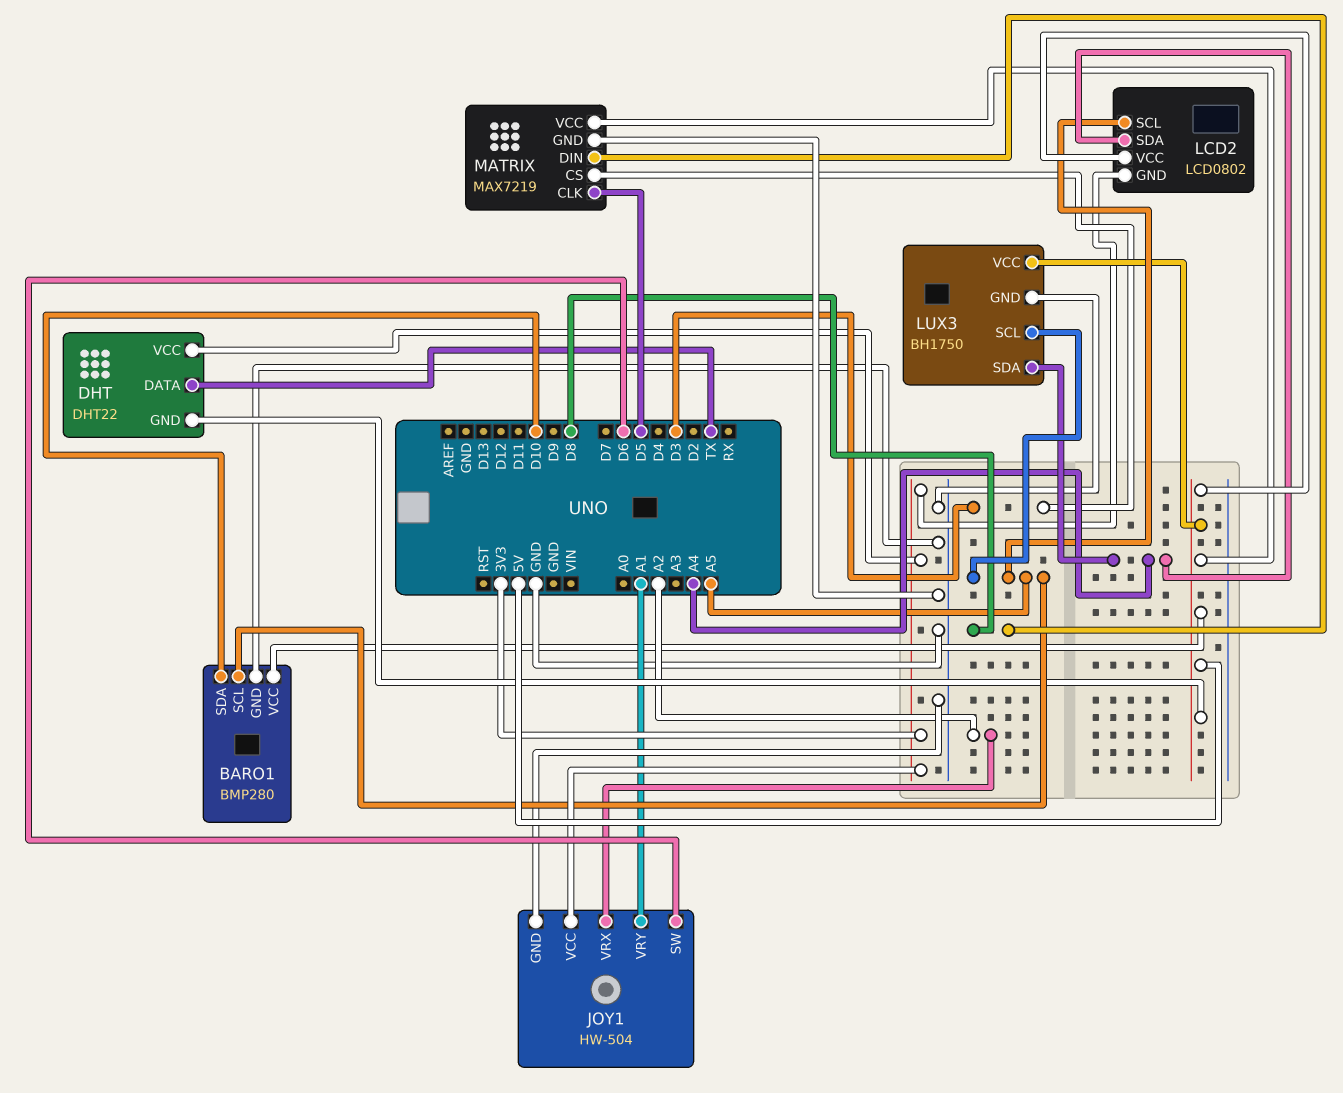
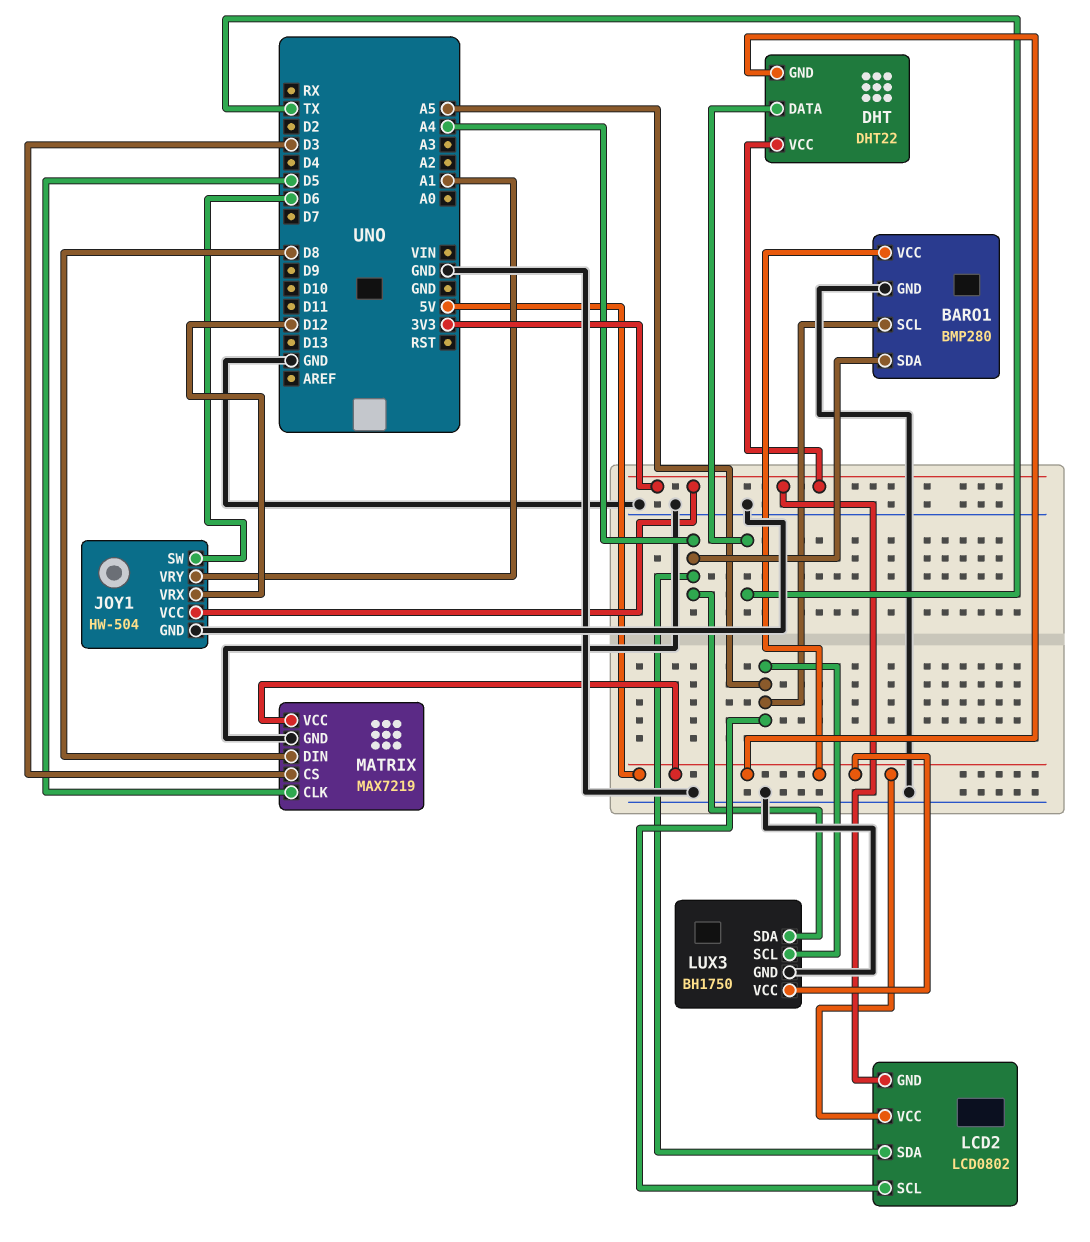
BARO1 pin SDA: D10 -> A4
JOY1 pin VRX: A2 -> D12

